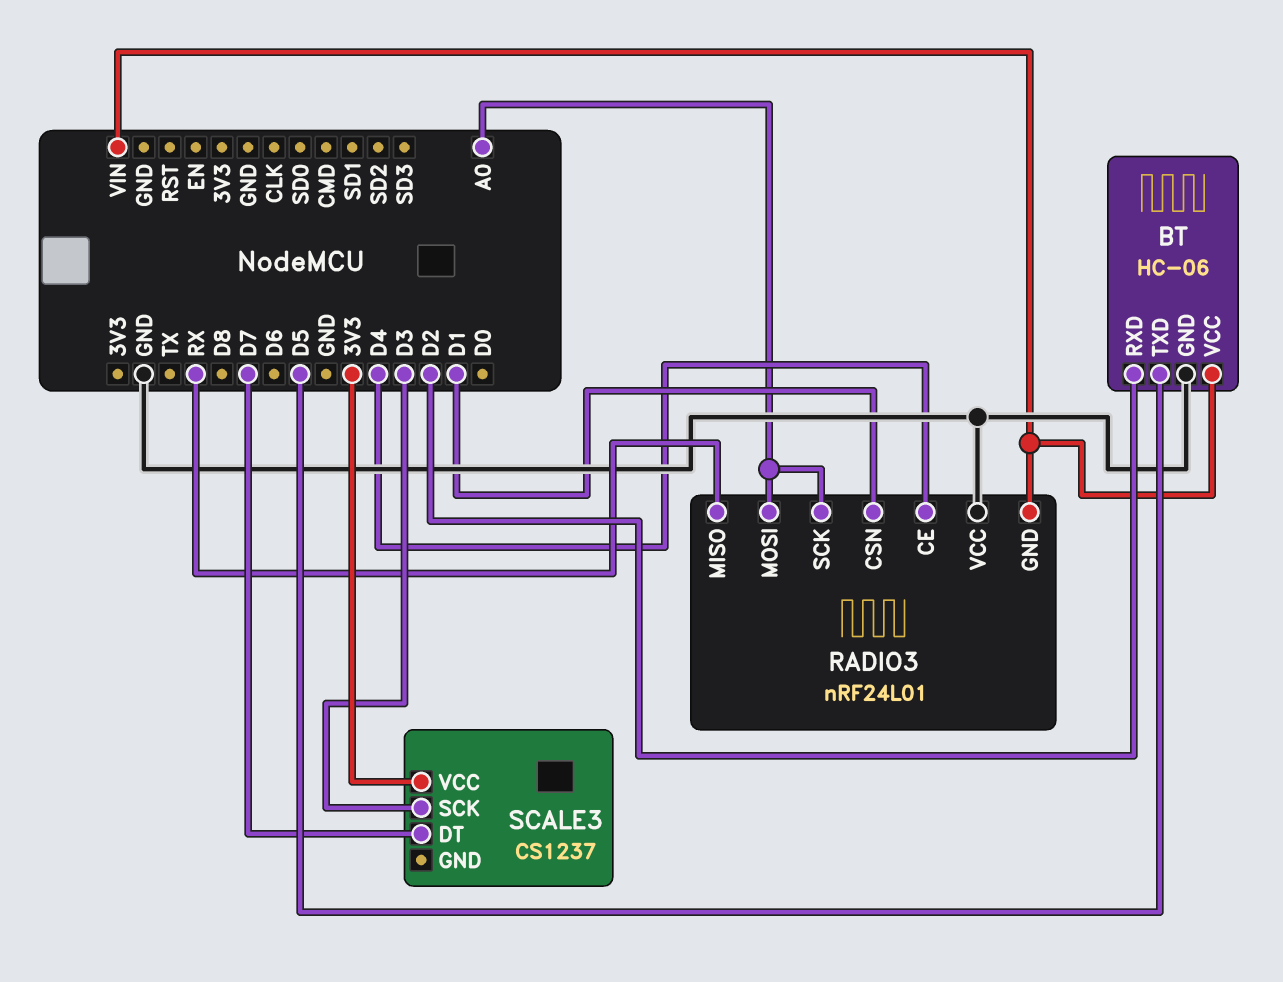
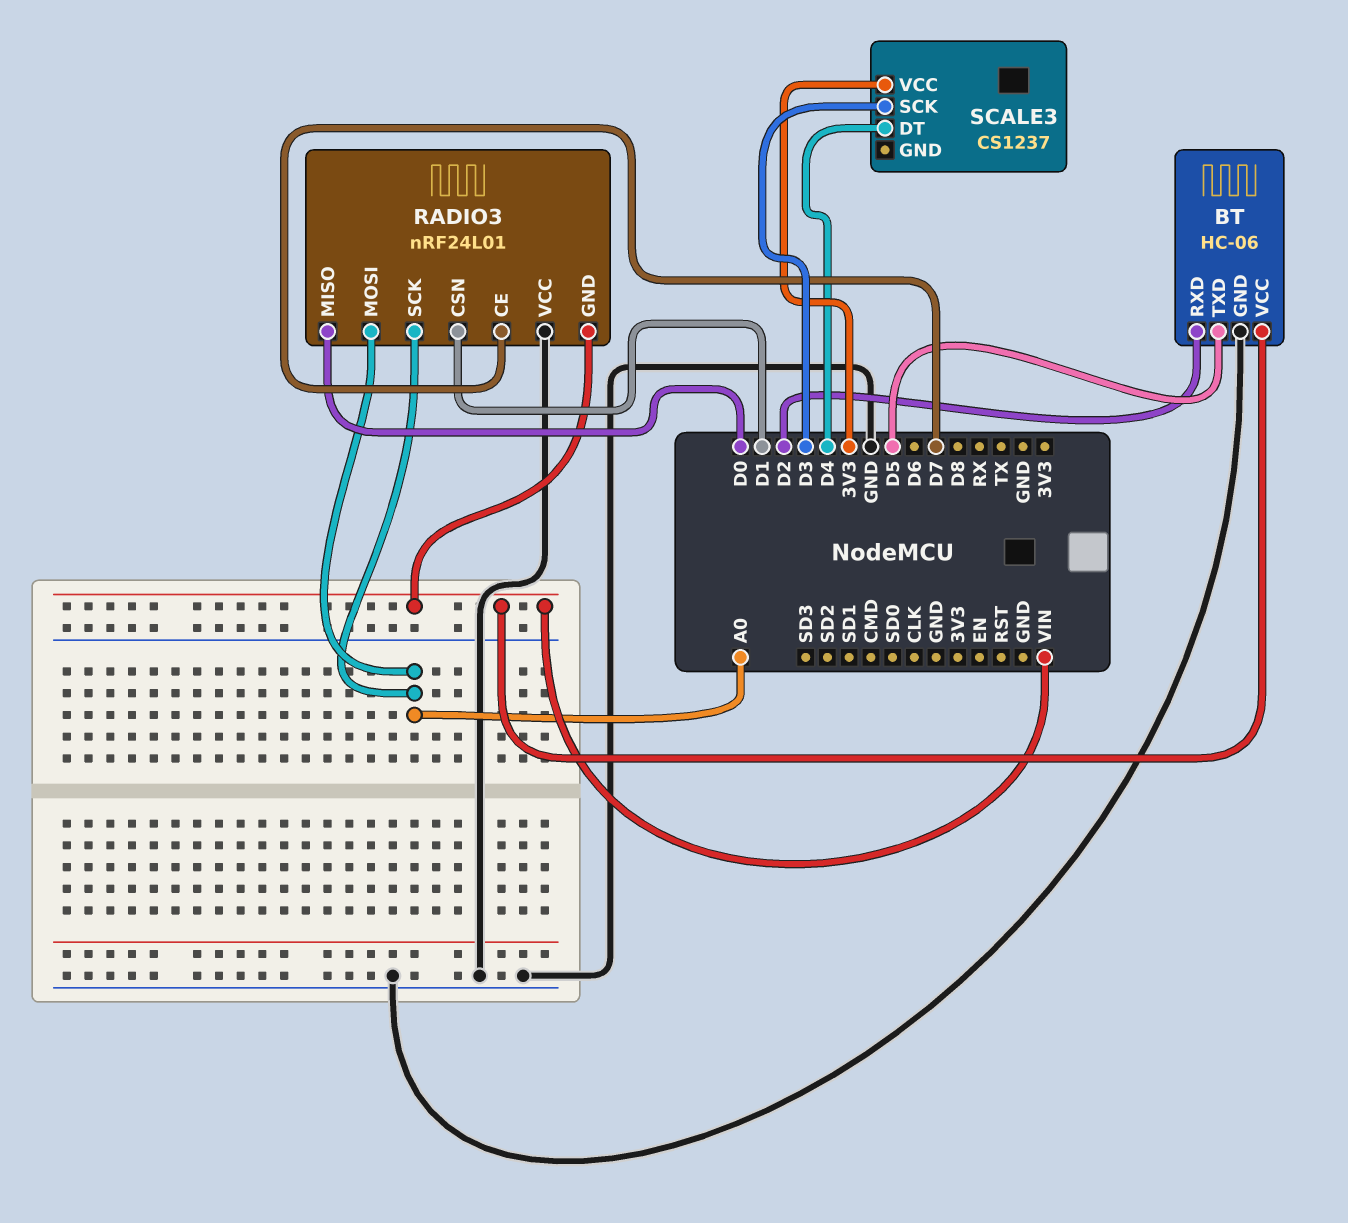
RADIO3 pin CE: D4 -> D7
RADIO3 pin MISO: RX -> D0
SCALE3 pin DT: D7 -> D4

